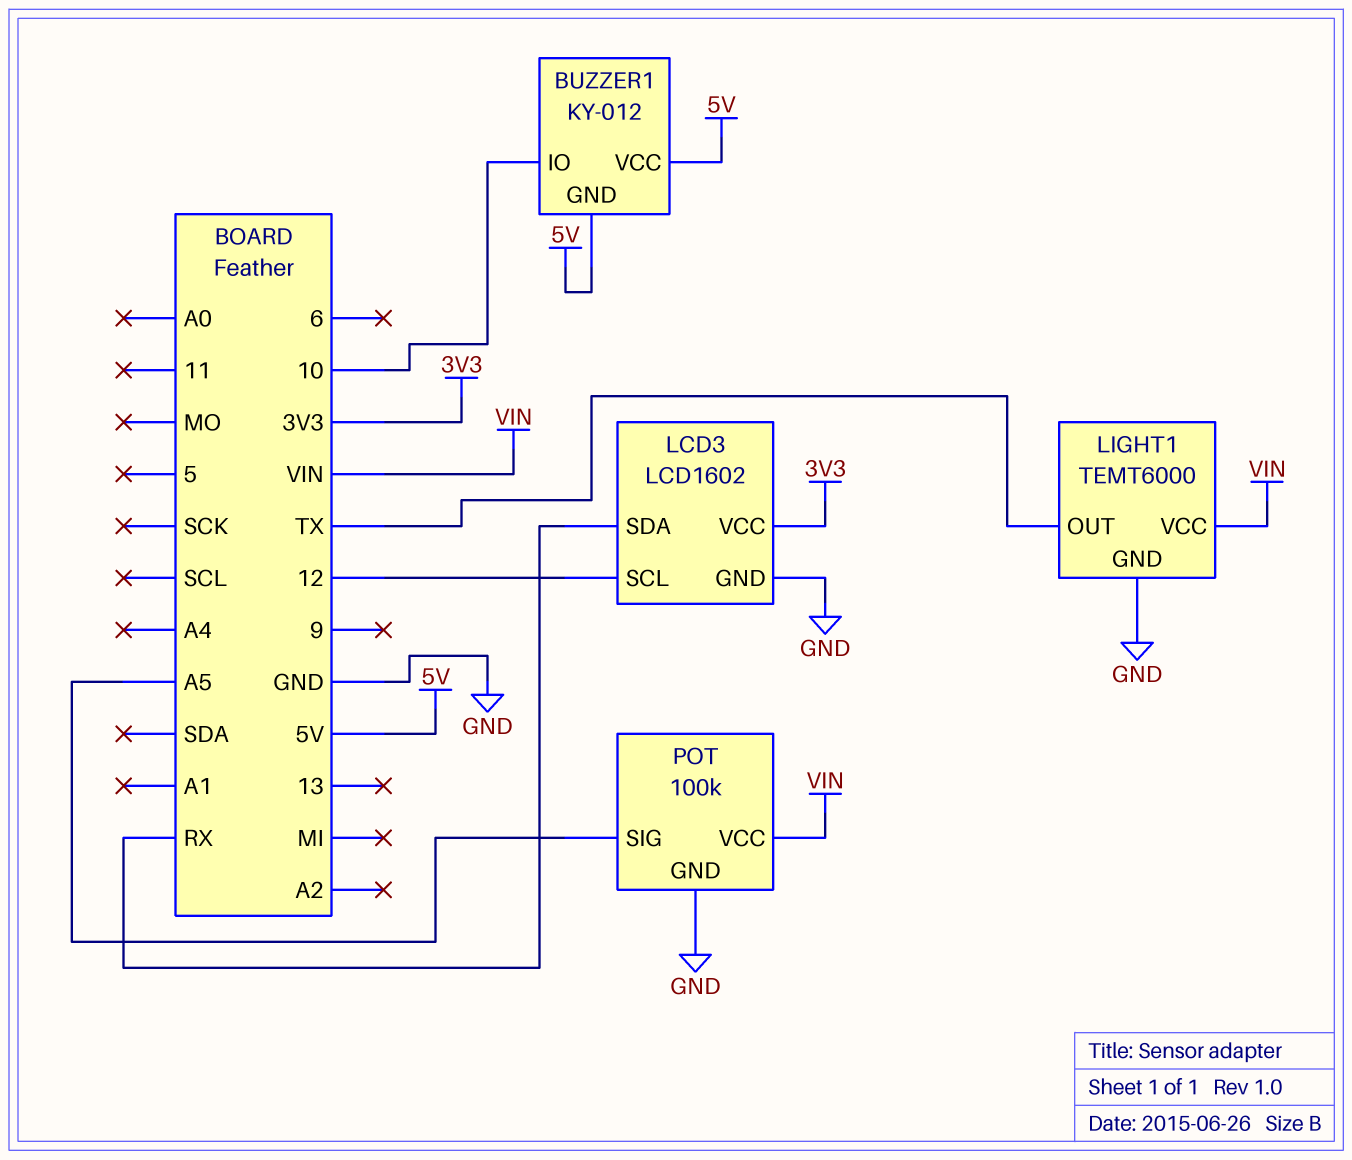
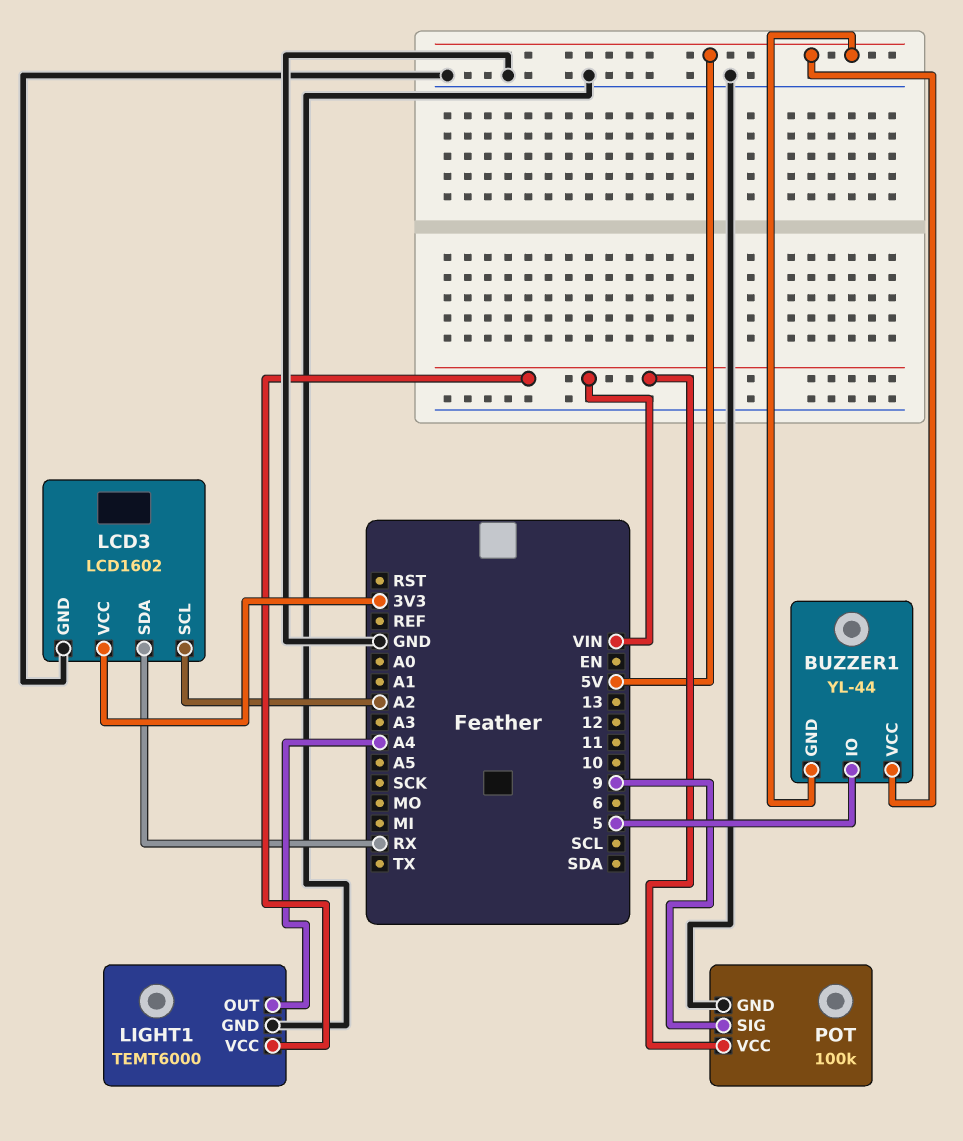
BUZZER1: KY-012 -> YL-44
BUZZER1 pin IO: 10 -> 5
LCD3 pin SCL: 12 -> A2
LIGHT1 pin OUT: TX -> A4
POT pin SIG: A5 -> 9

